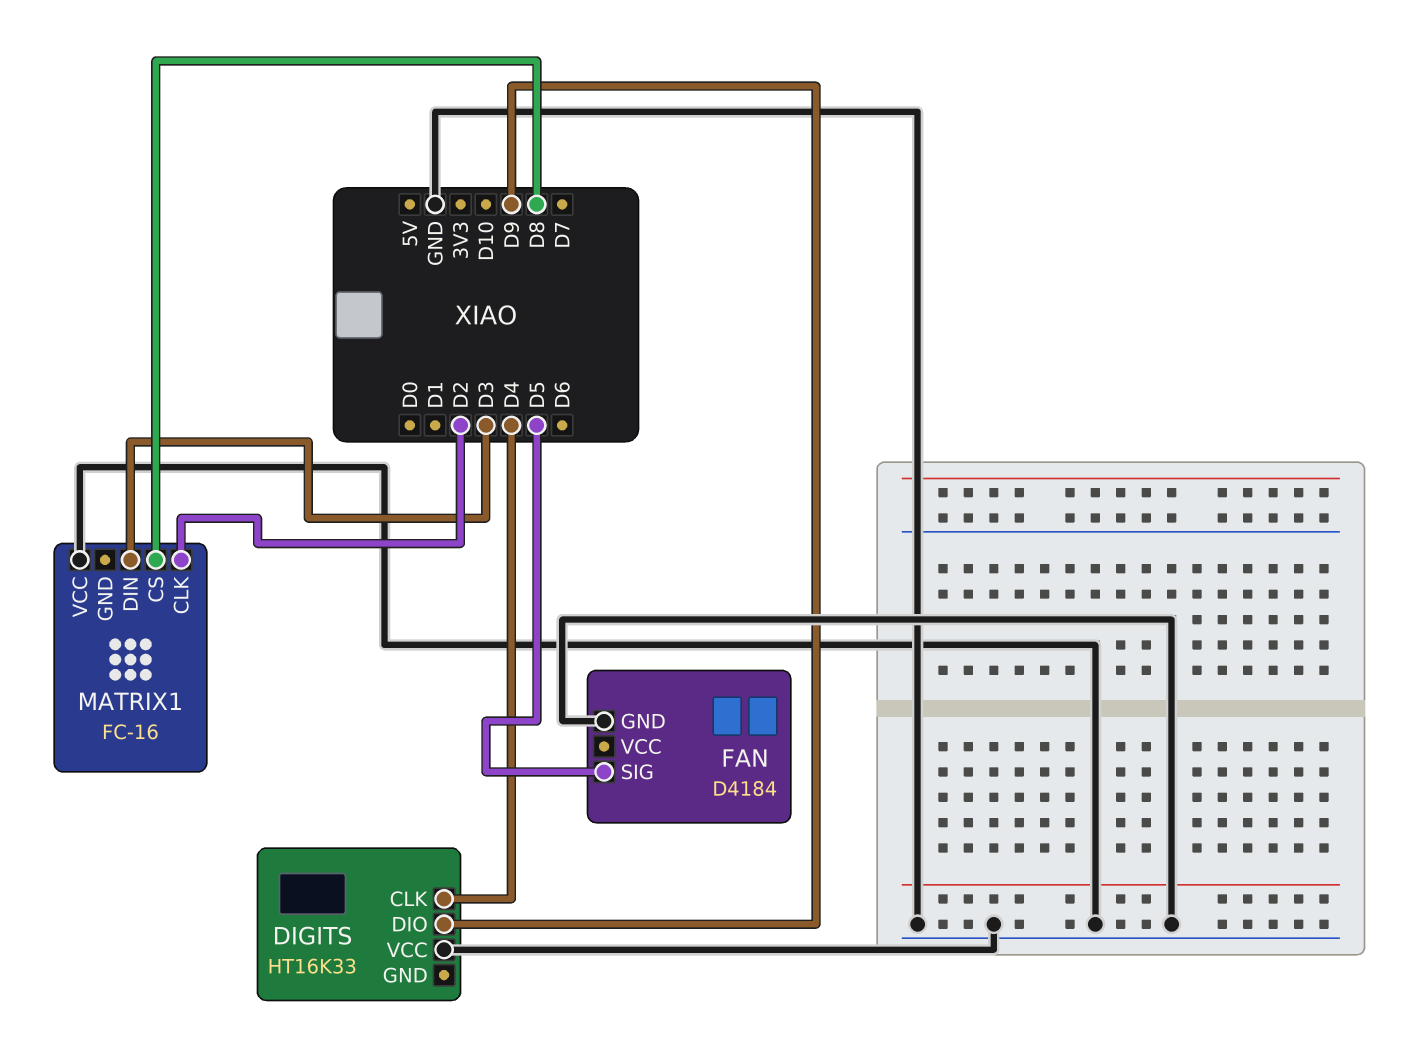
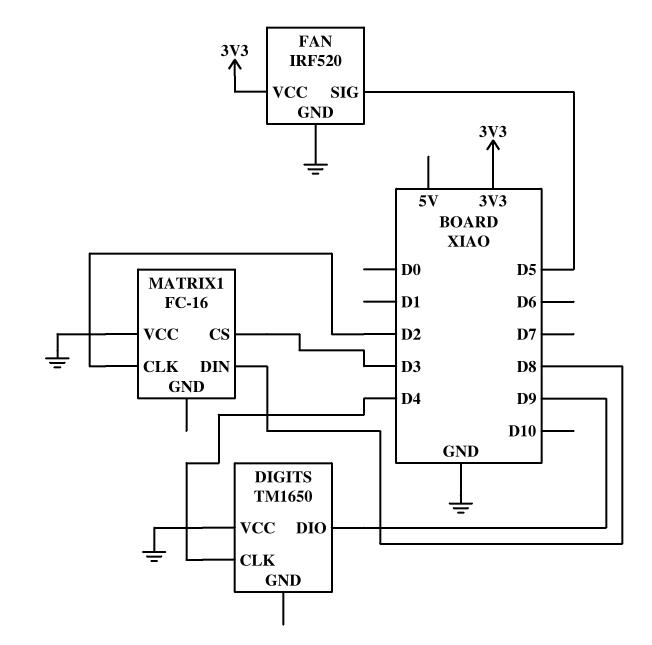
DIGITS: HT16K33 -> TM1650
FAN: D4184 -> IRF520
FAN pin VCC: none -> 3V3
MATRIX1 pin CS: D8 -> D3
MATRIX1 pin DIN: D3 -> D8

